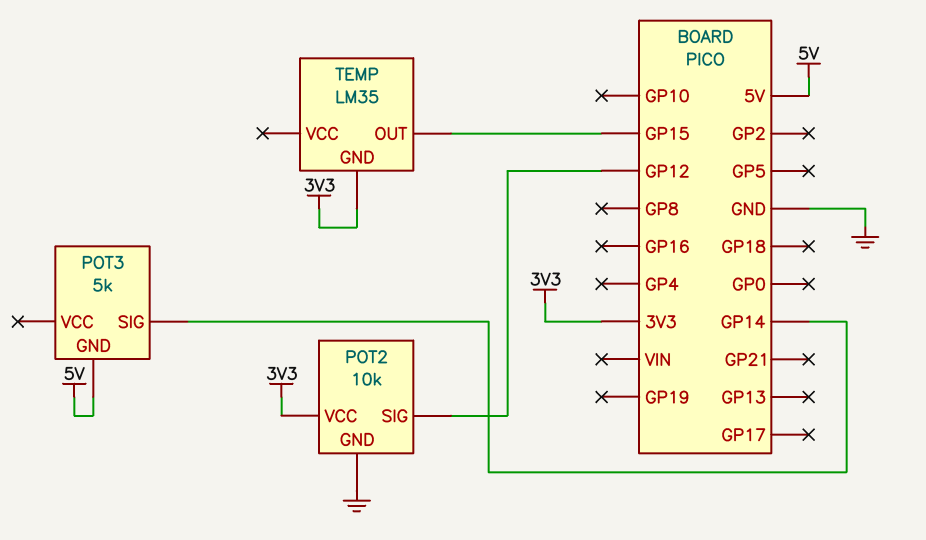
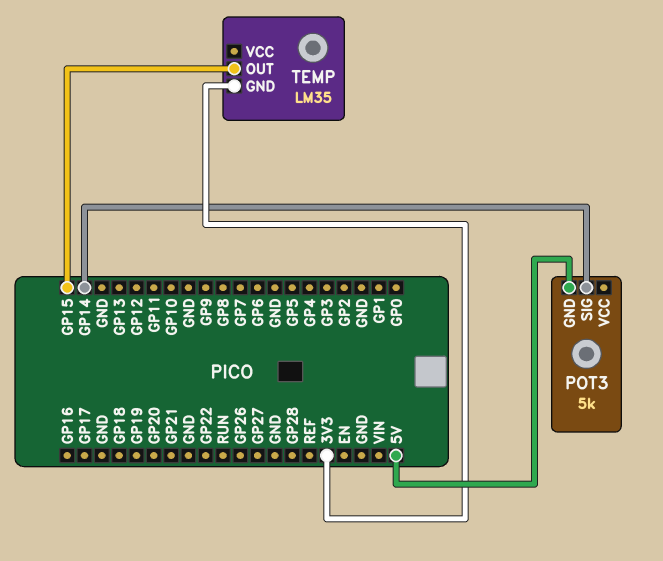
POT2: 10k -> none
POT2 pin GND: GND -> none
POT2 pin SIG: GP12 -> none
POT2 pin VCC: 3V3 -> none

